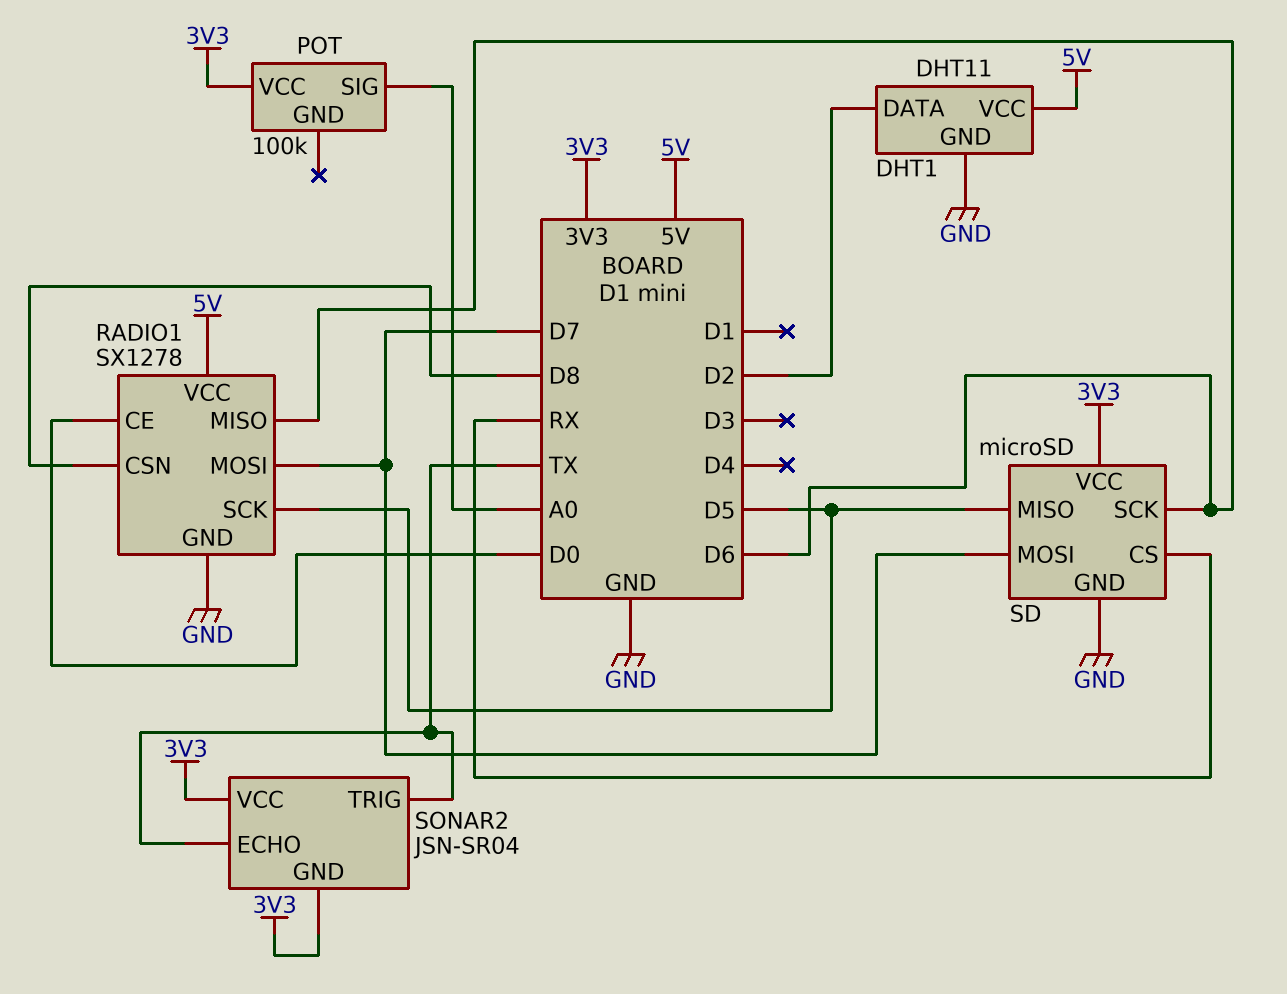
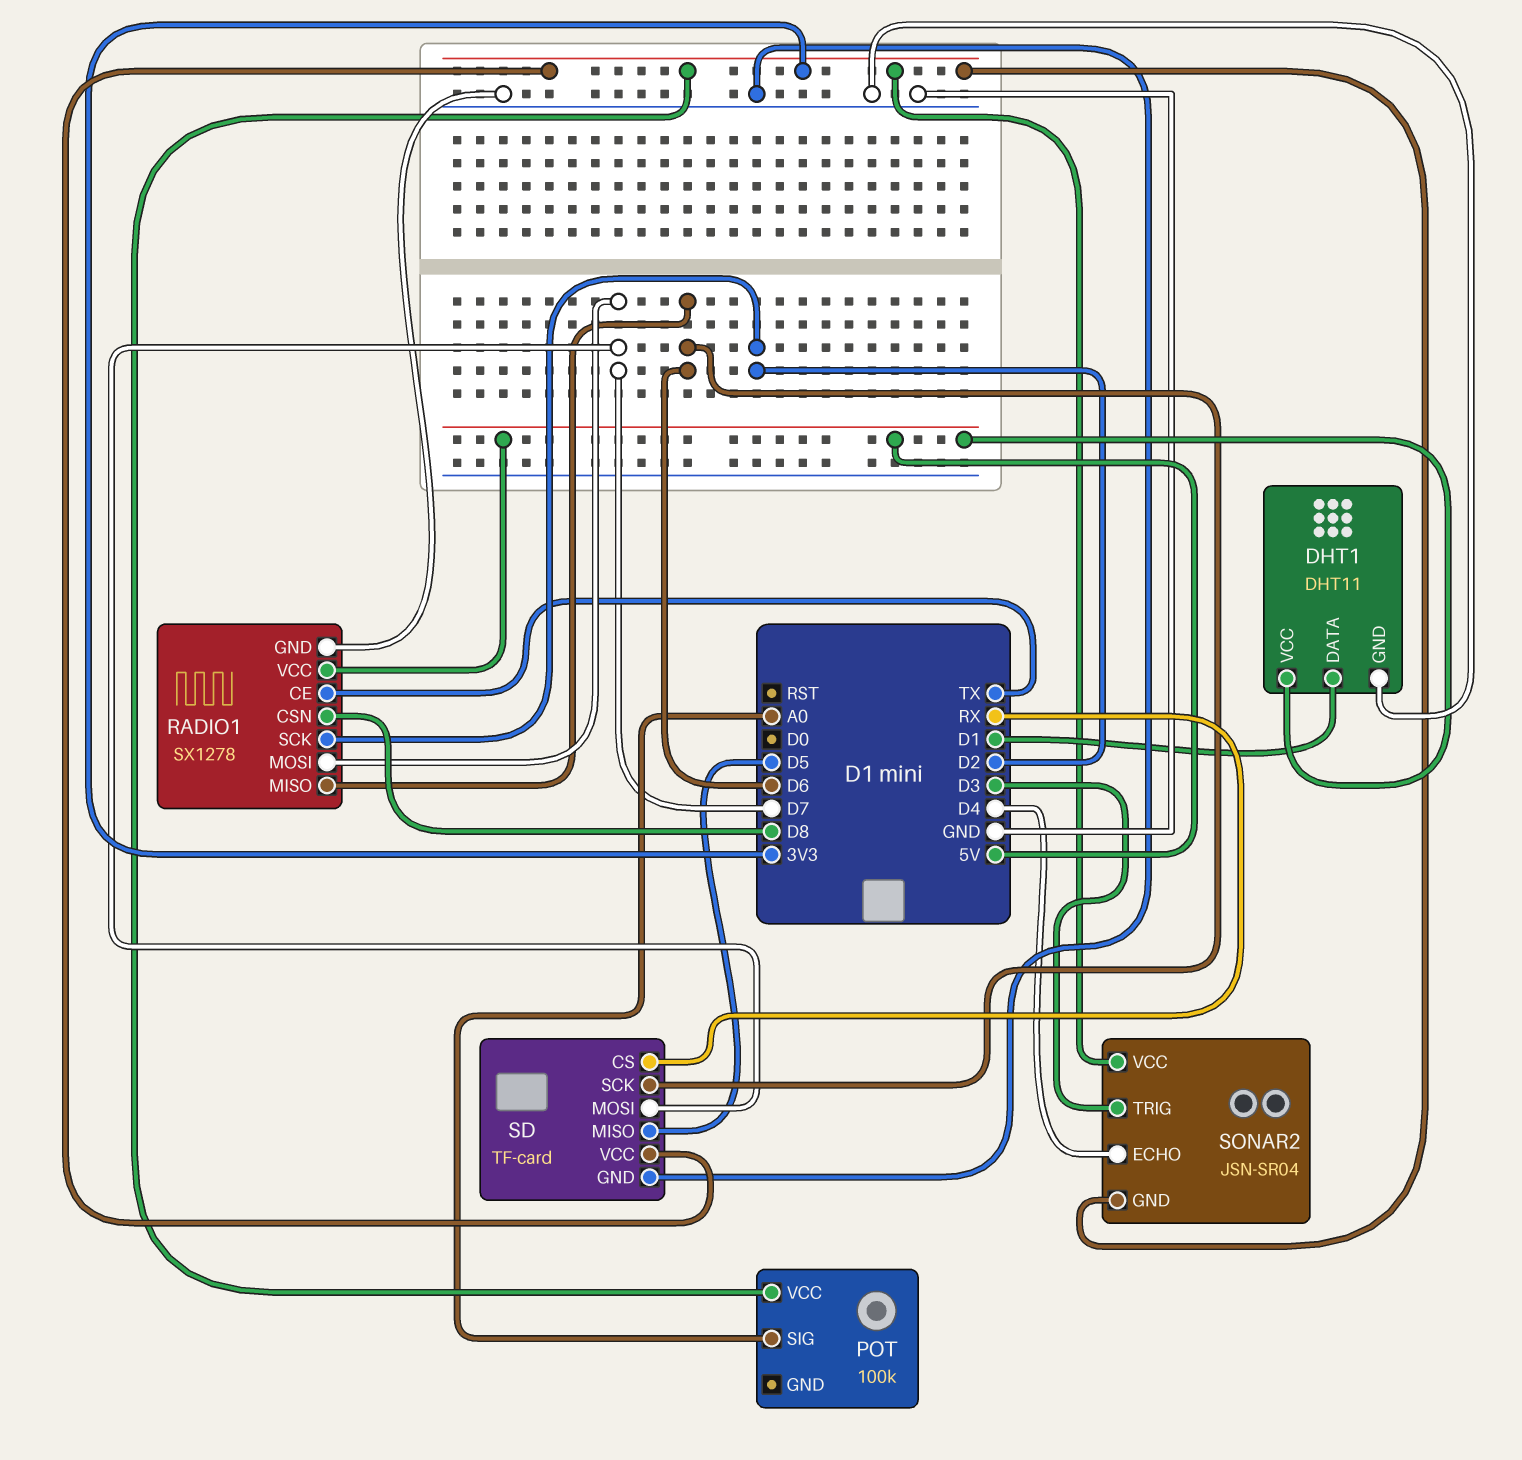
DHT1 pin DATA: D2 -> D1
RADIO1 pin CE: D0 -> TX
RADIO1 pin SCK: D5 -> D2
SD: microSD -> TF-card
SONAR2 pin ECHO: TX -> D4
SONAR2 pin TRIG: TX -> D3

